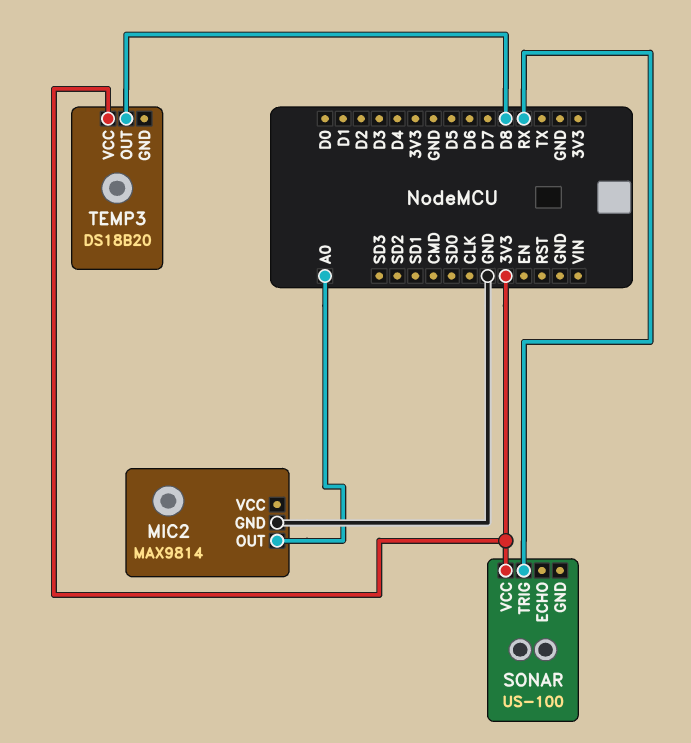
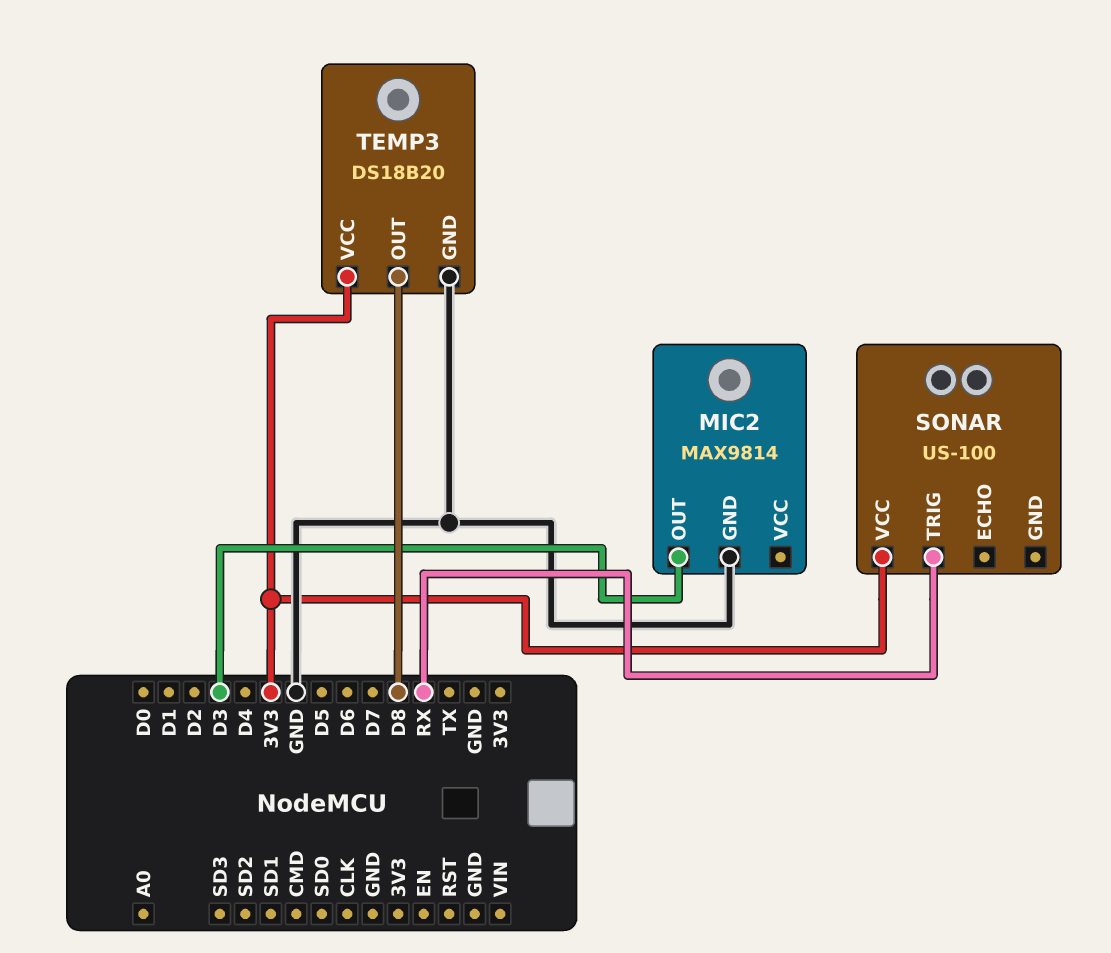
MIC2 pin OUT: A0 -> D3
TEMP3 pin GND: none -> GND

